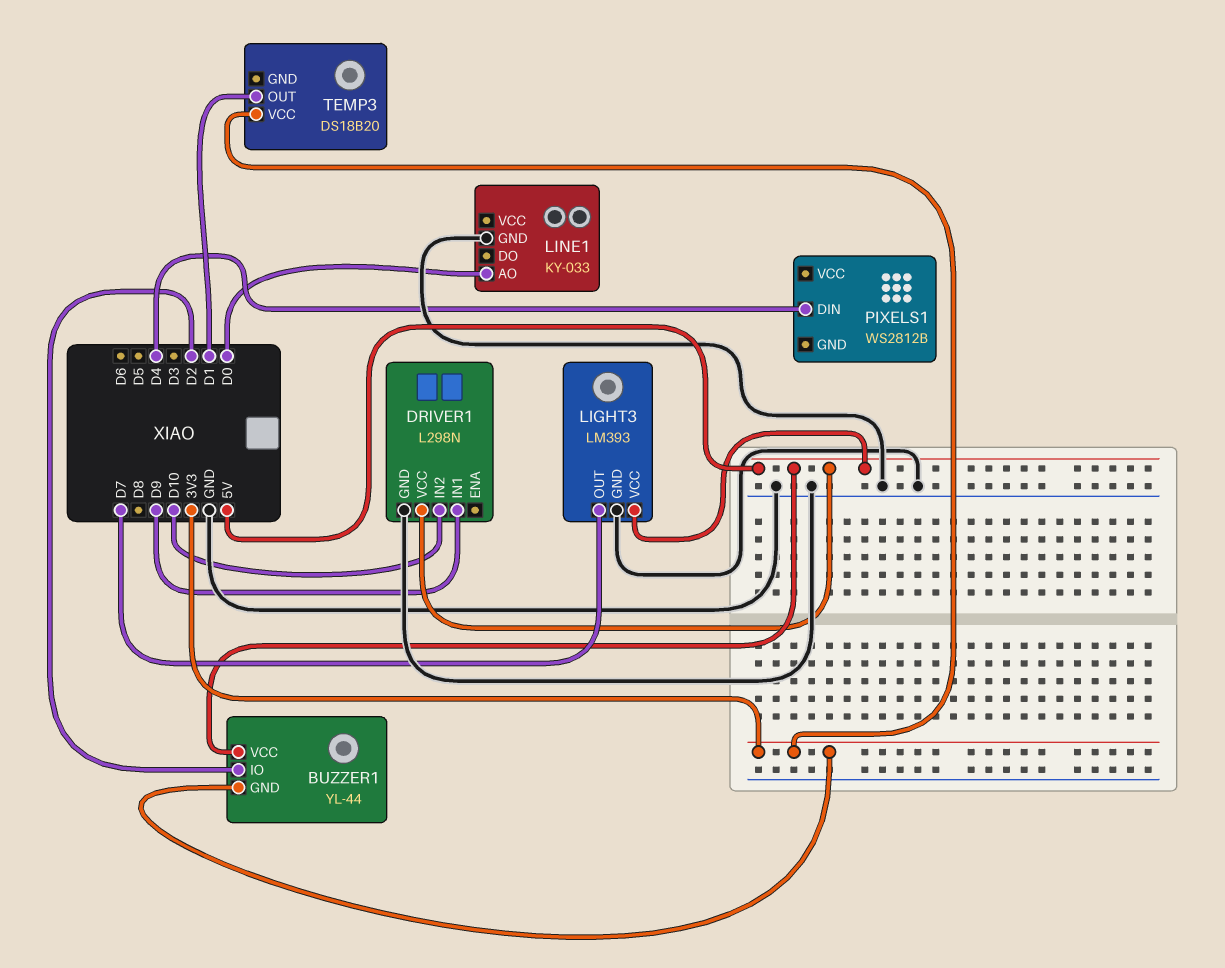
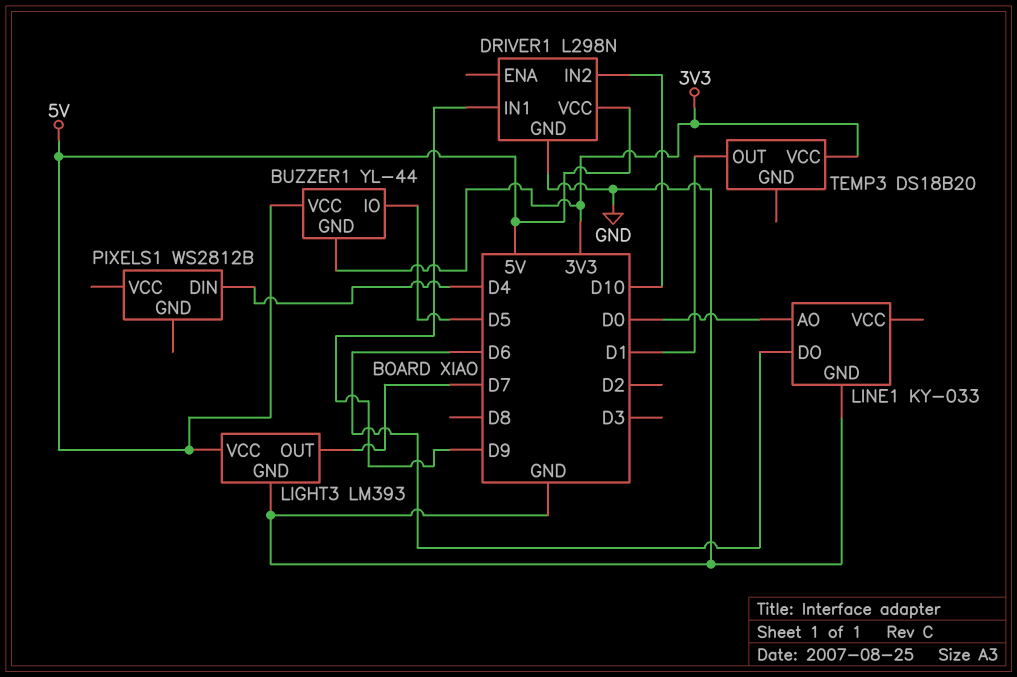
BUZZER1 pin IO: D2 -> D5
LINE1 pin DO: none -> D6

